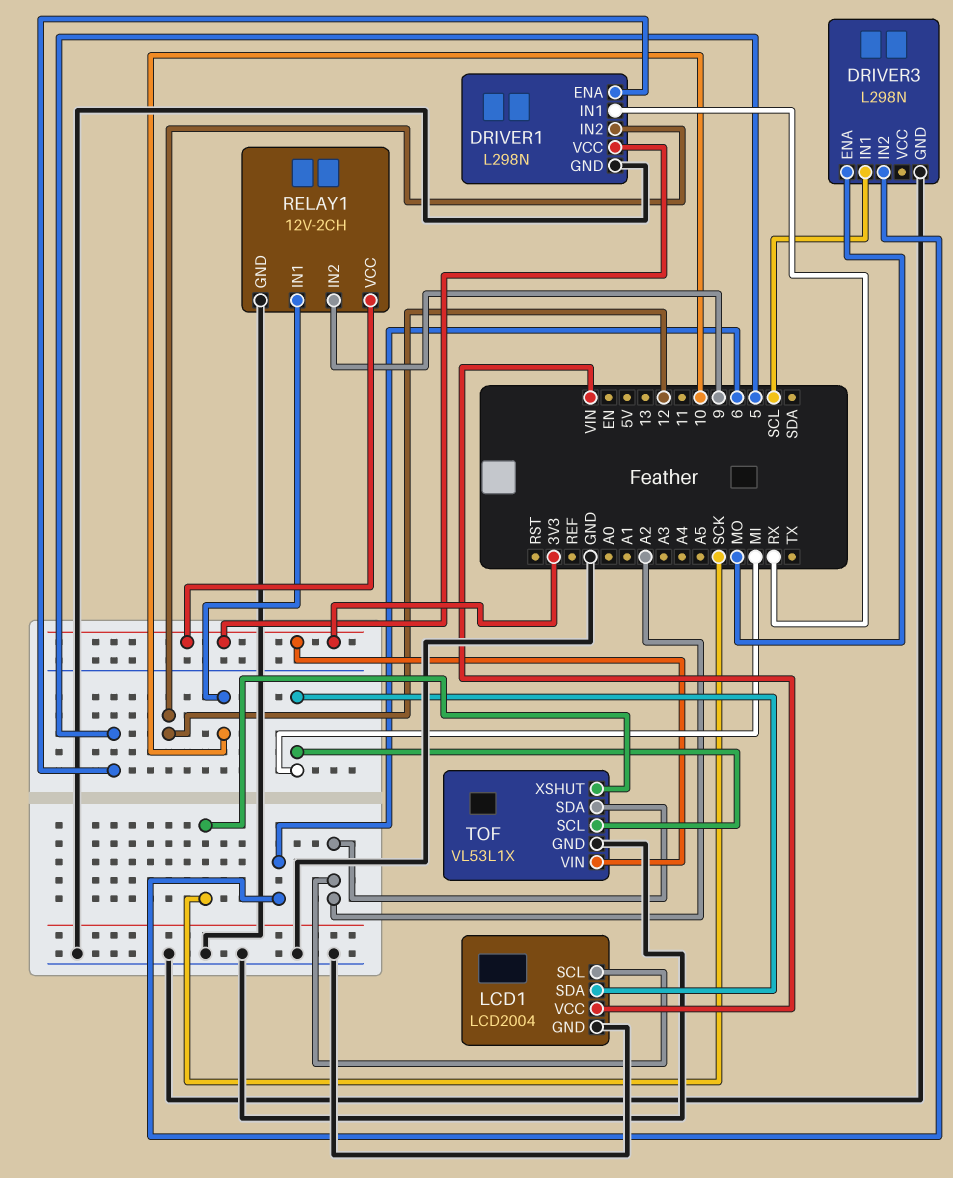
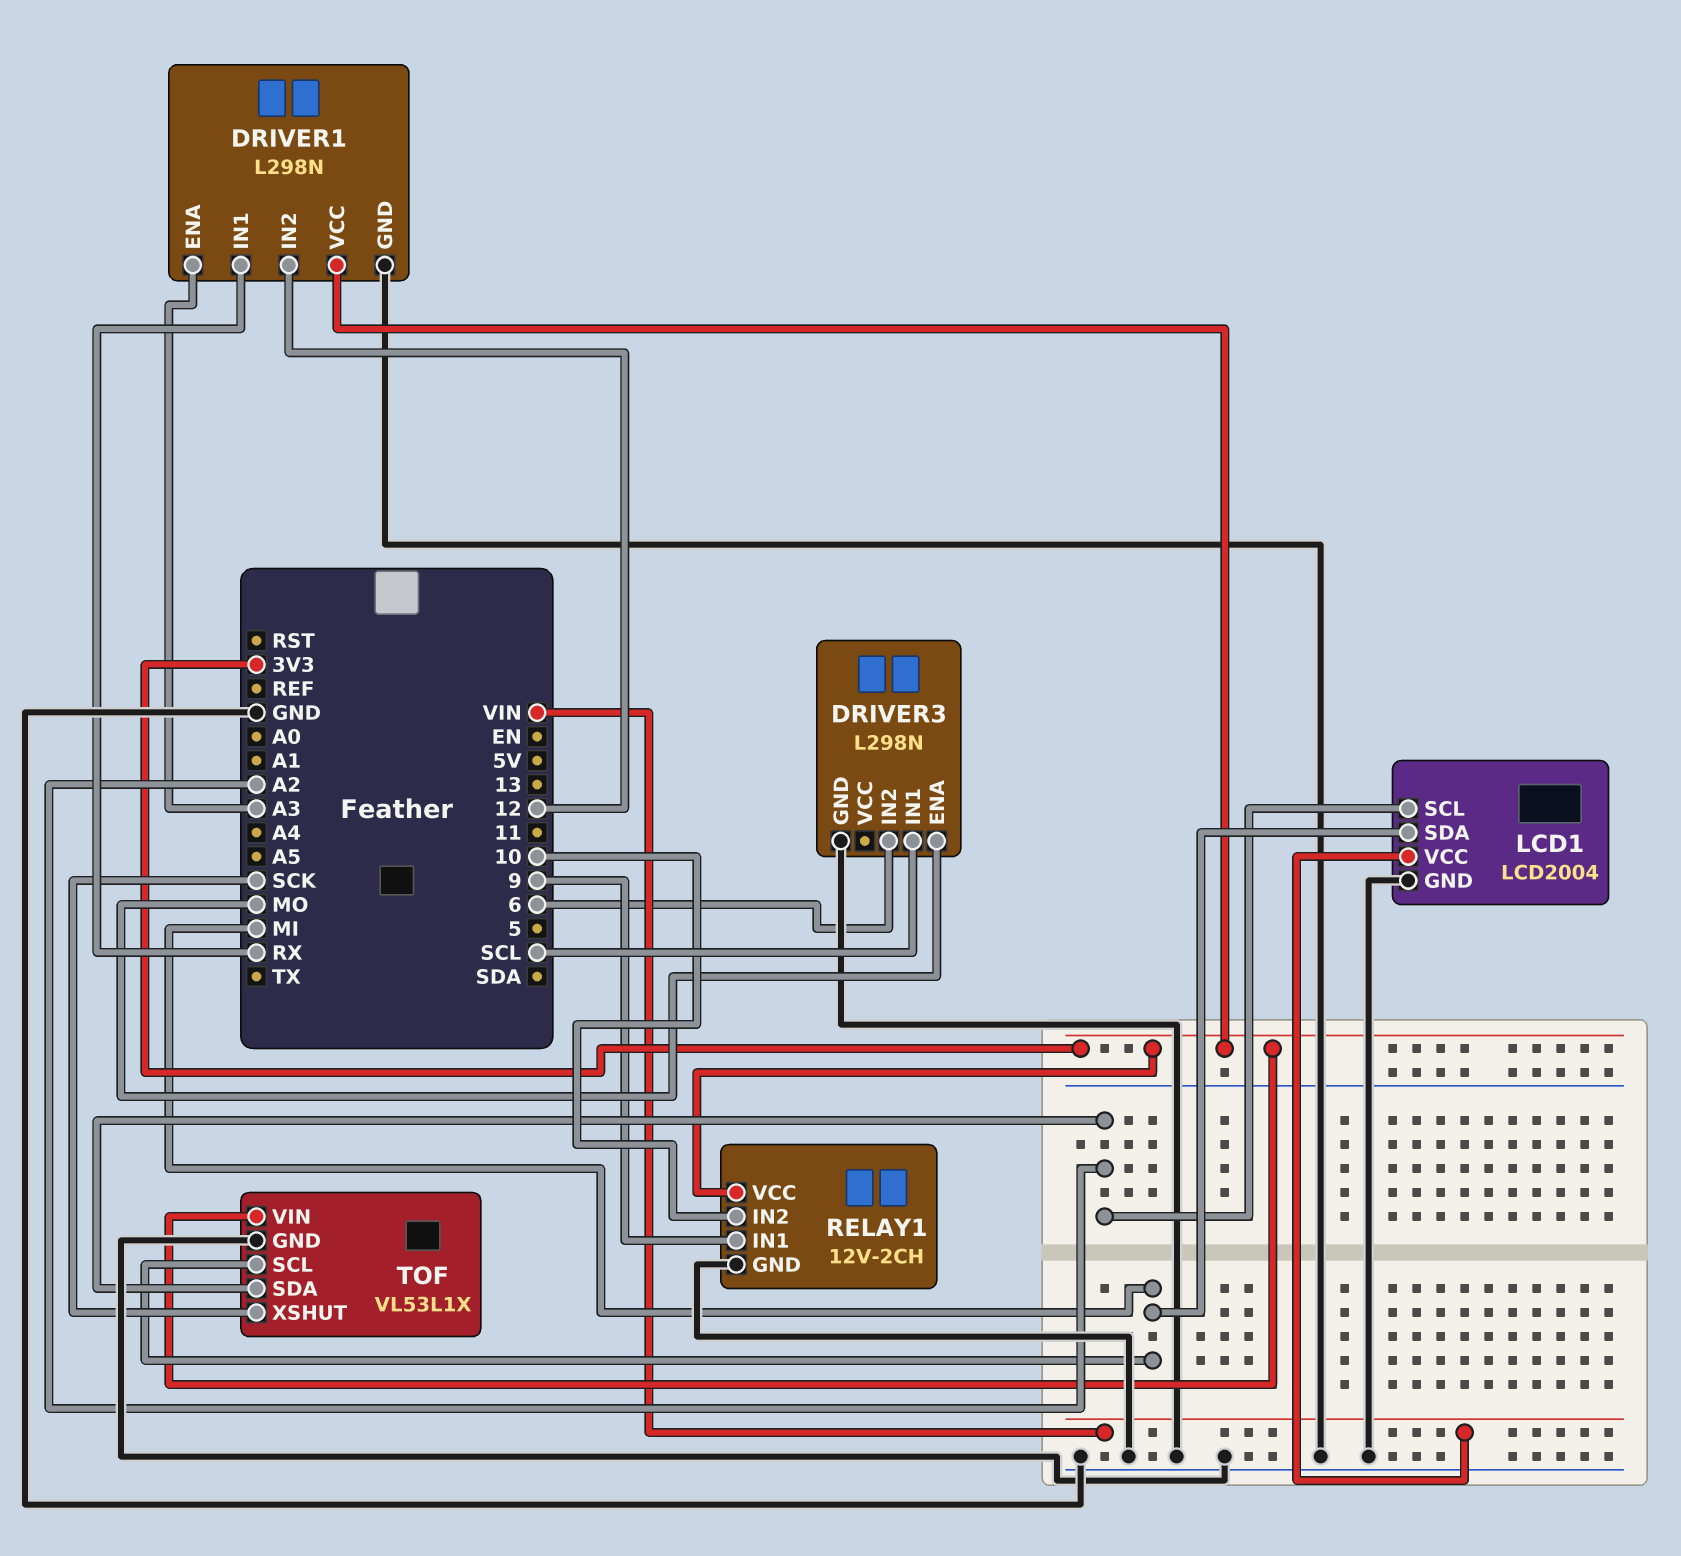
DRIVER1 pin ENA: 5 -> A3
RELAY1 pin IN1: 10 -> 9
RELAY1 pin IN2: 9 -> 10

